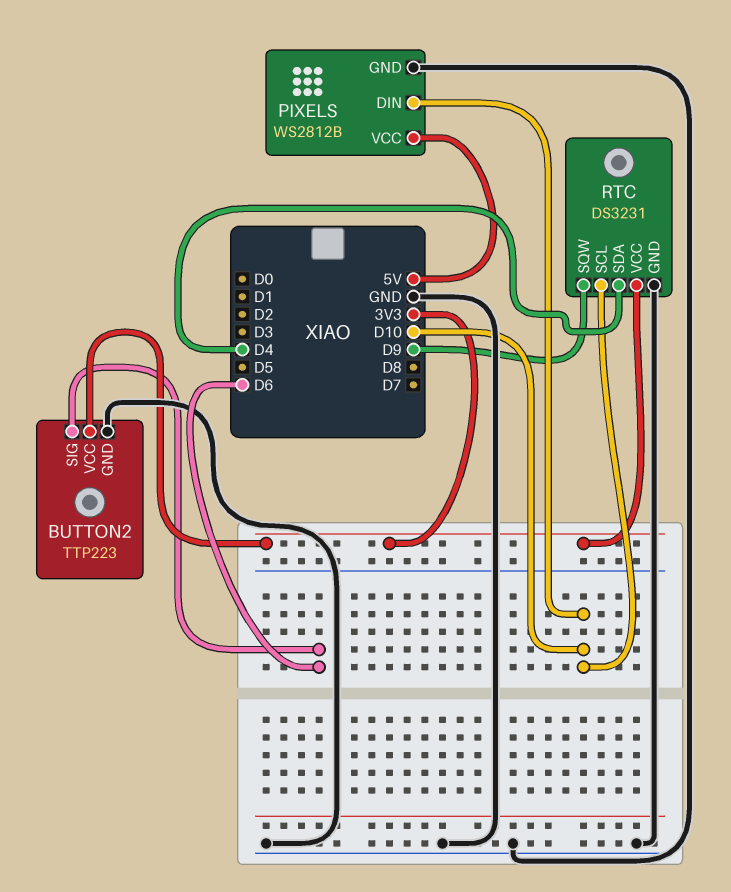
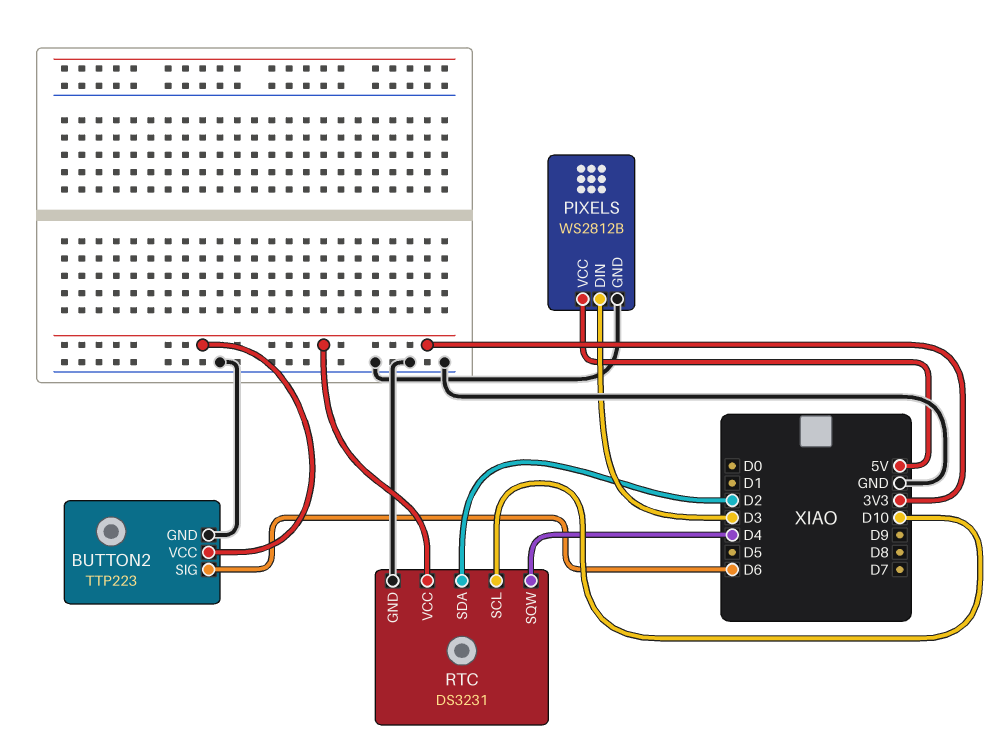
PIXELS pin DIN: D10 -> D3
RTC pin SDA: D4 -> D2
RTC pin SQW: D9 -> D4

